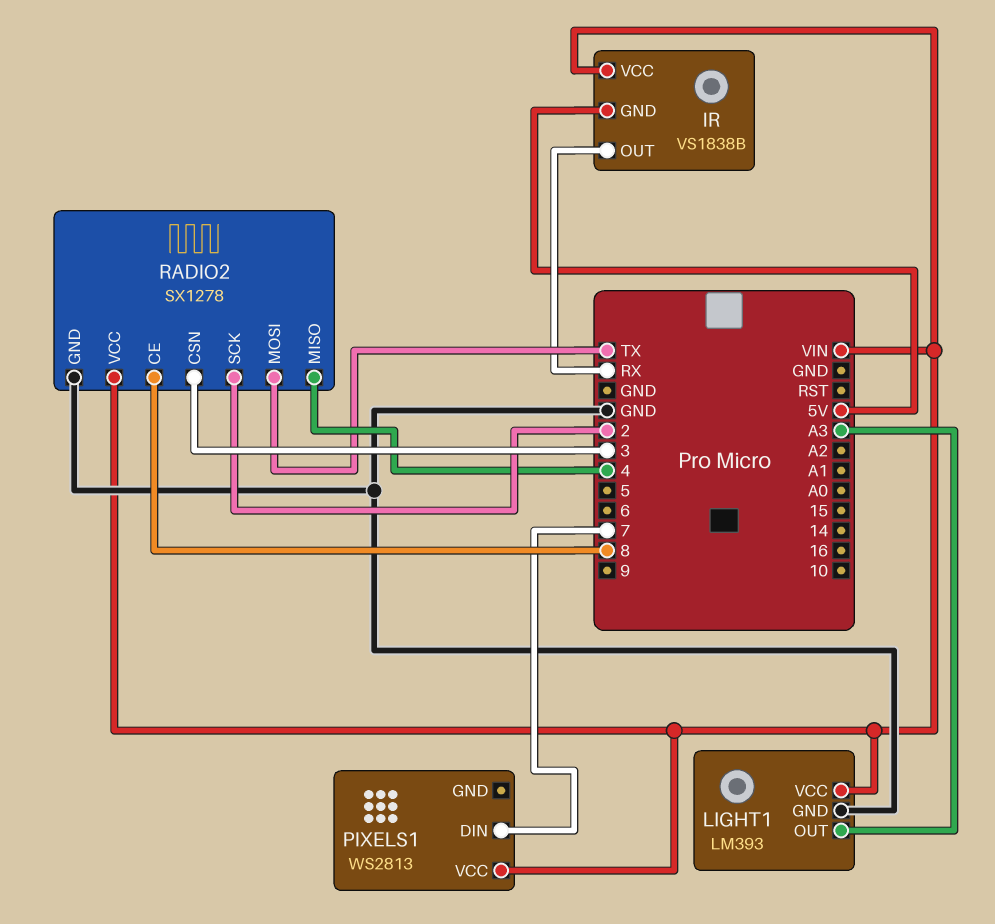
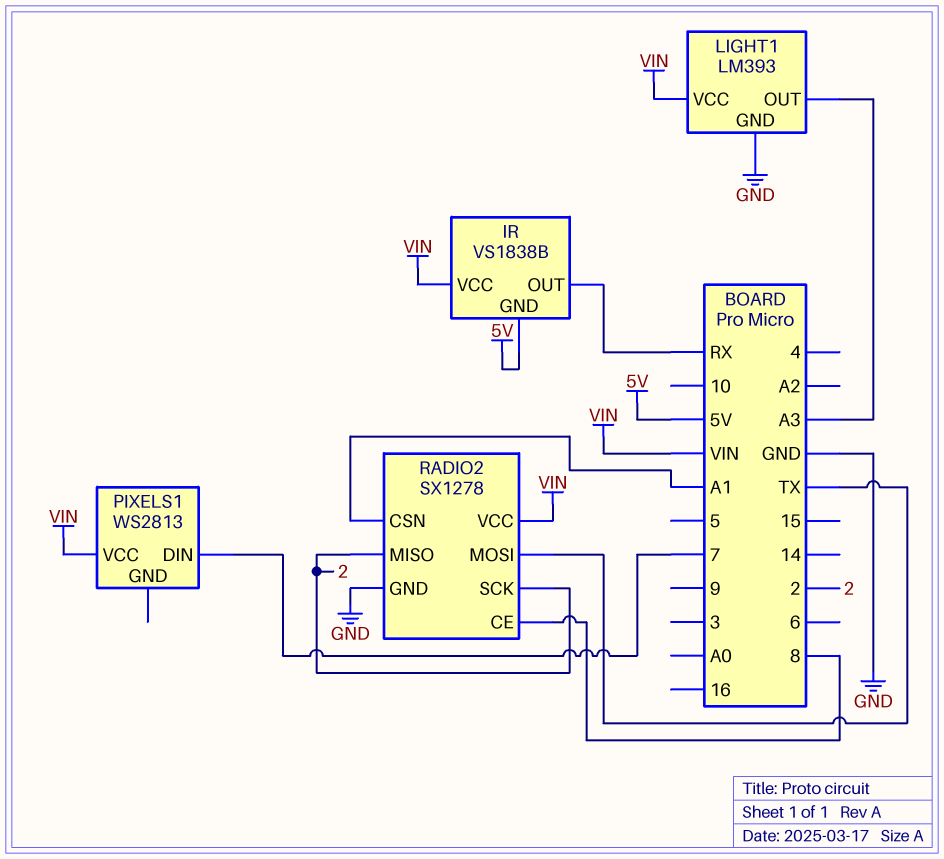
RADIO2 pin CSN: 3 -> A1
RADIO2 pin MISO: 4 -> 2

